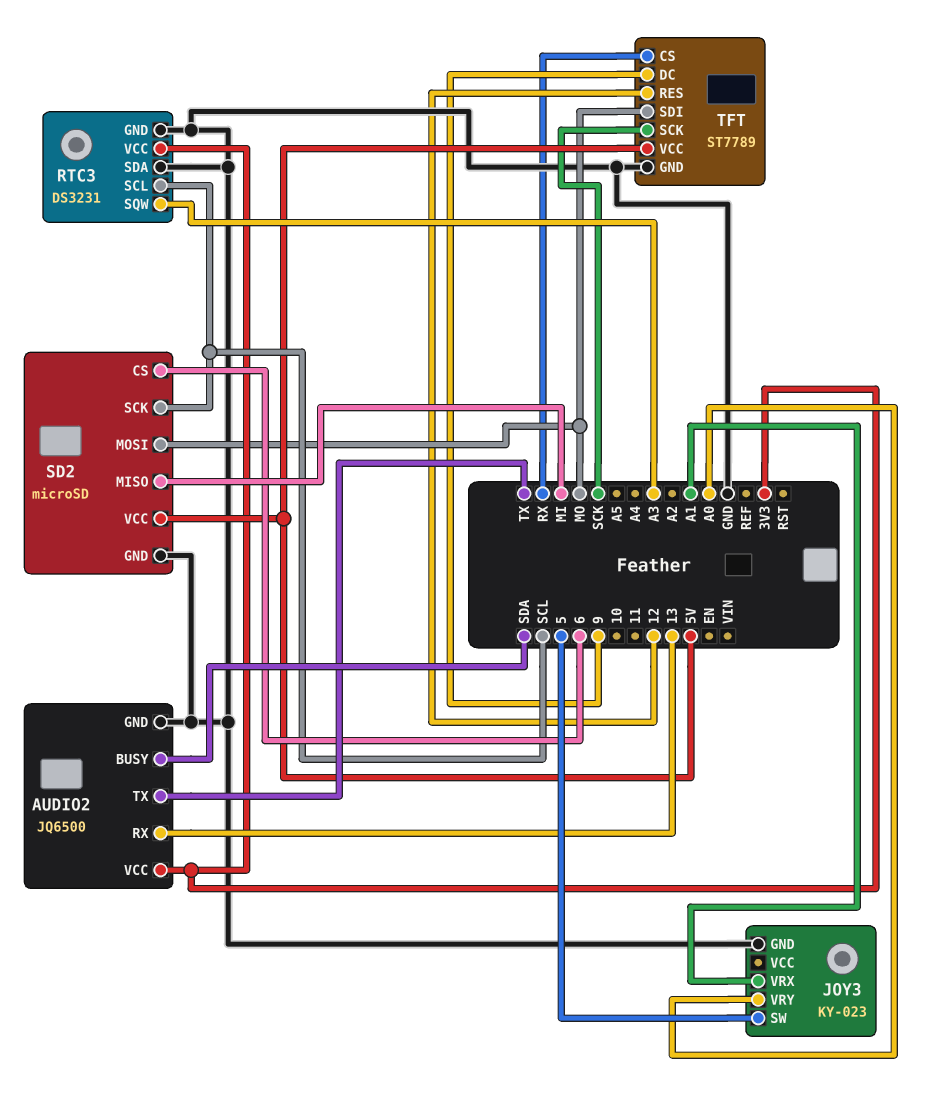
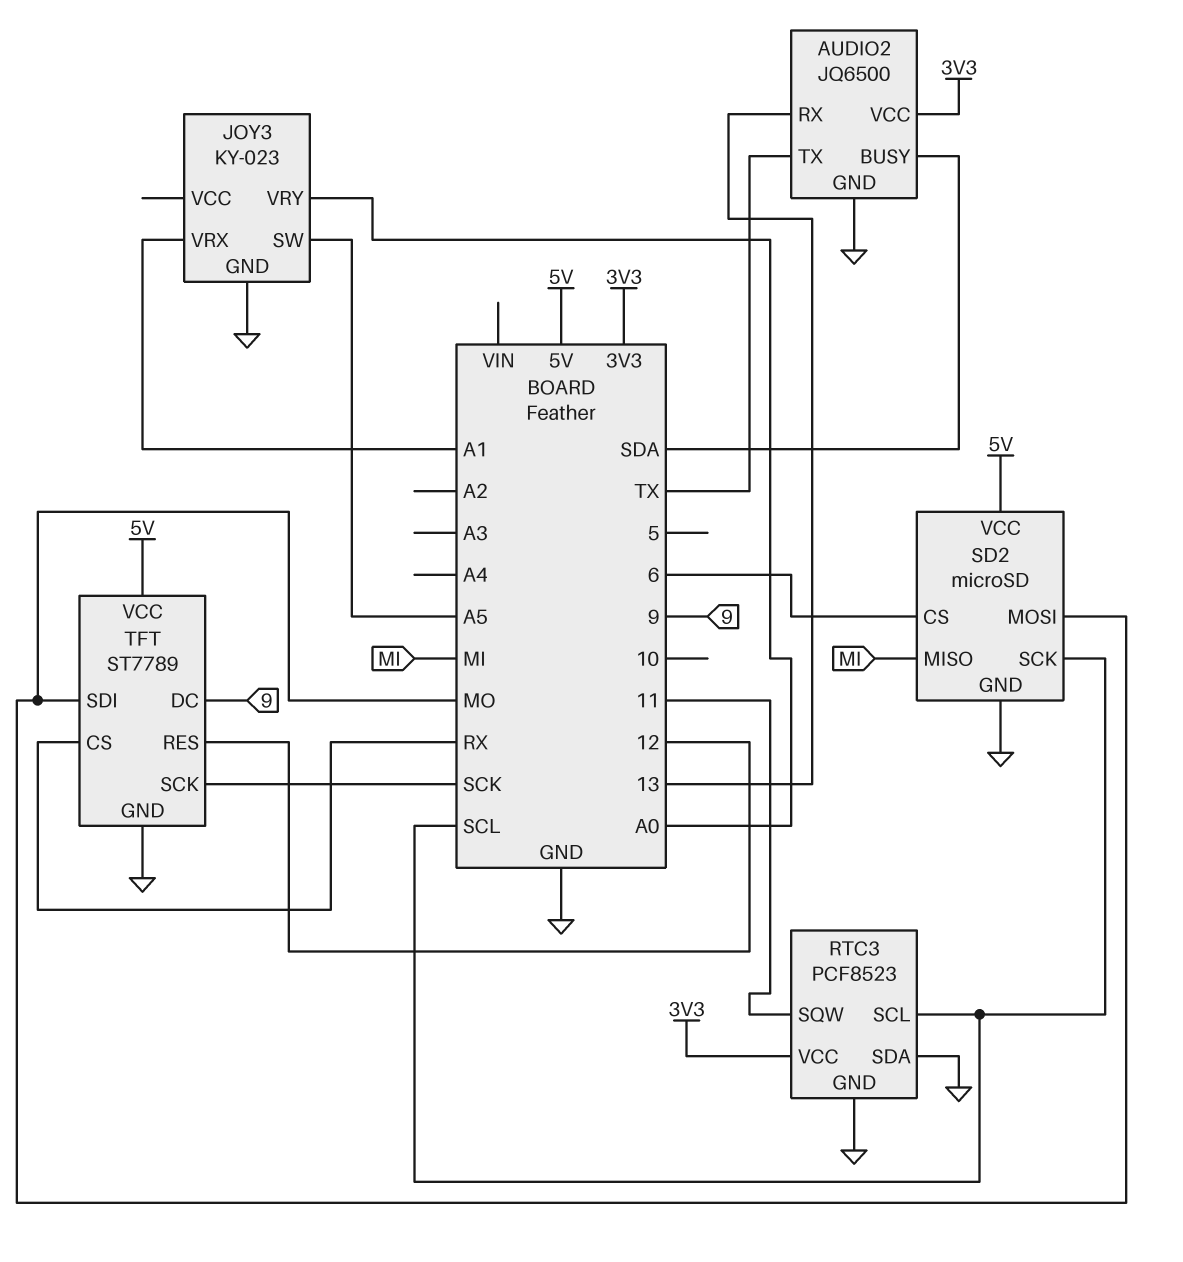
JOY3 pin SW: 5 -> A5
RTC3: DS3231 -> PCF8523
RTC3 pin SQW: A3 -> 11

